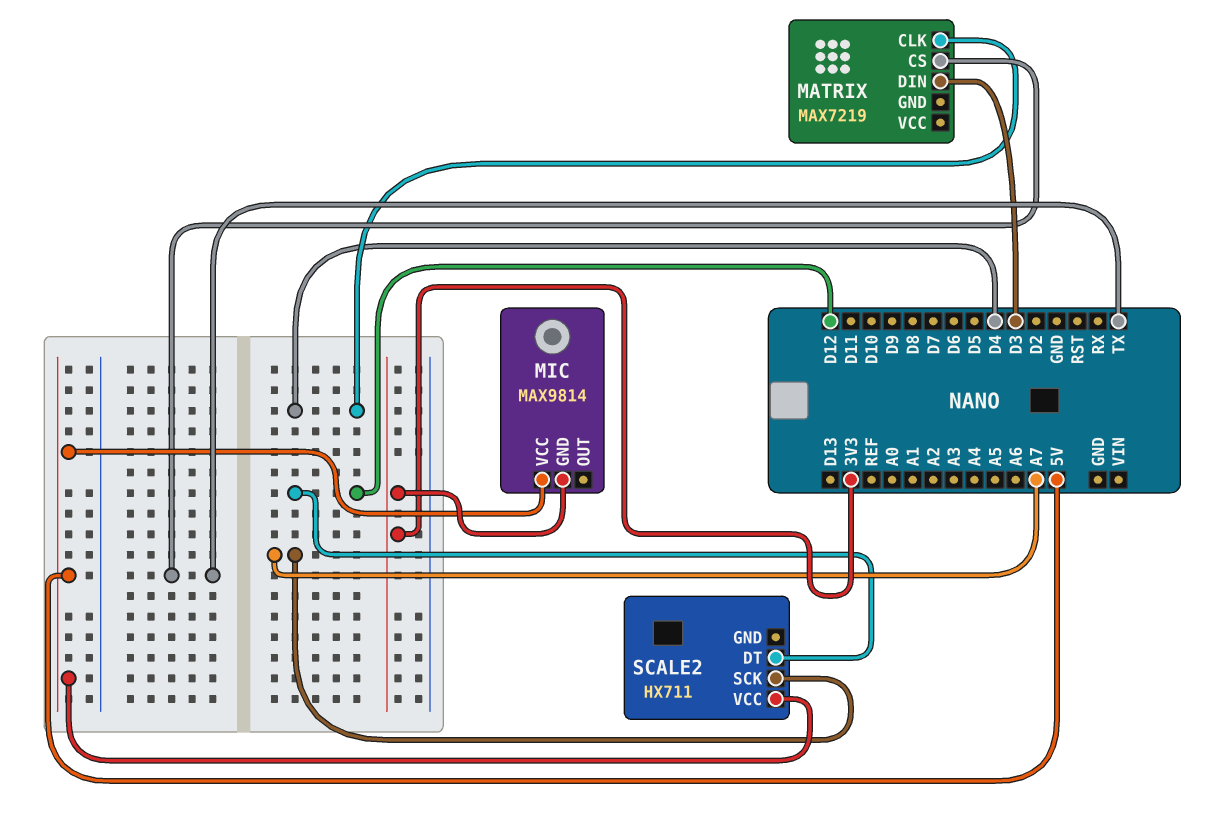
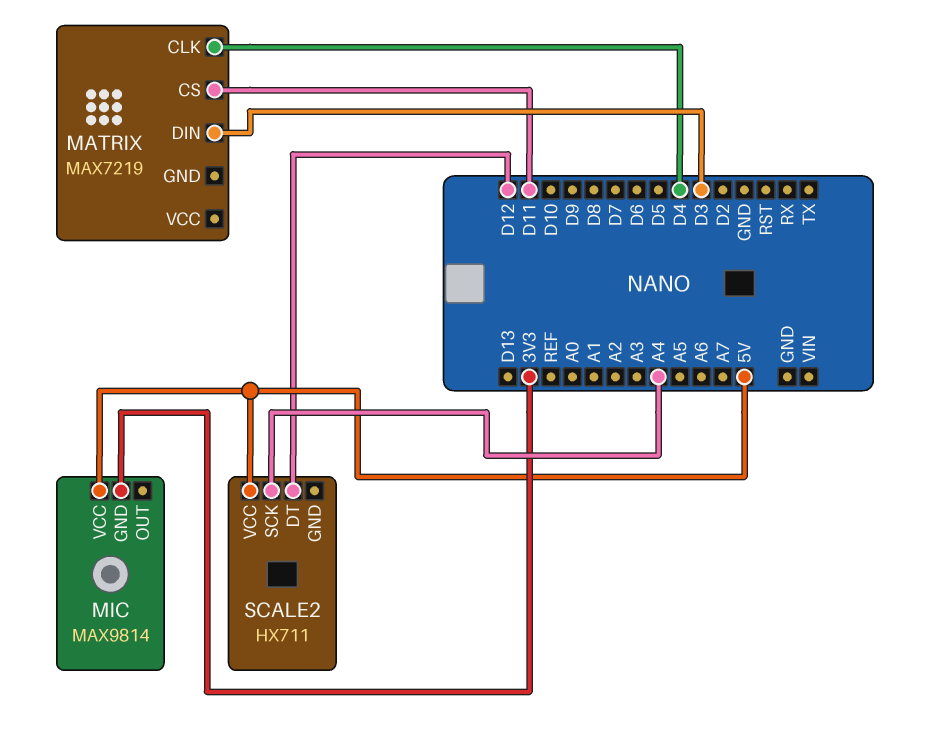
MATRIX pin CS: TX -> D11
SCALE2 pin SCK: A7 -> A4

